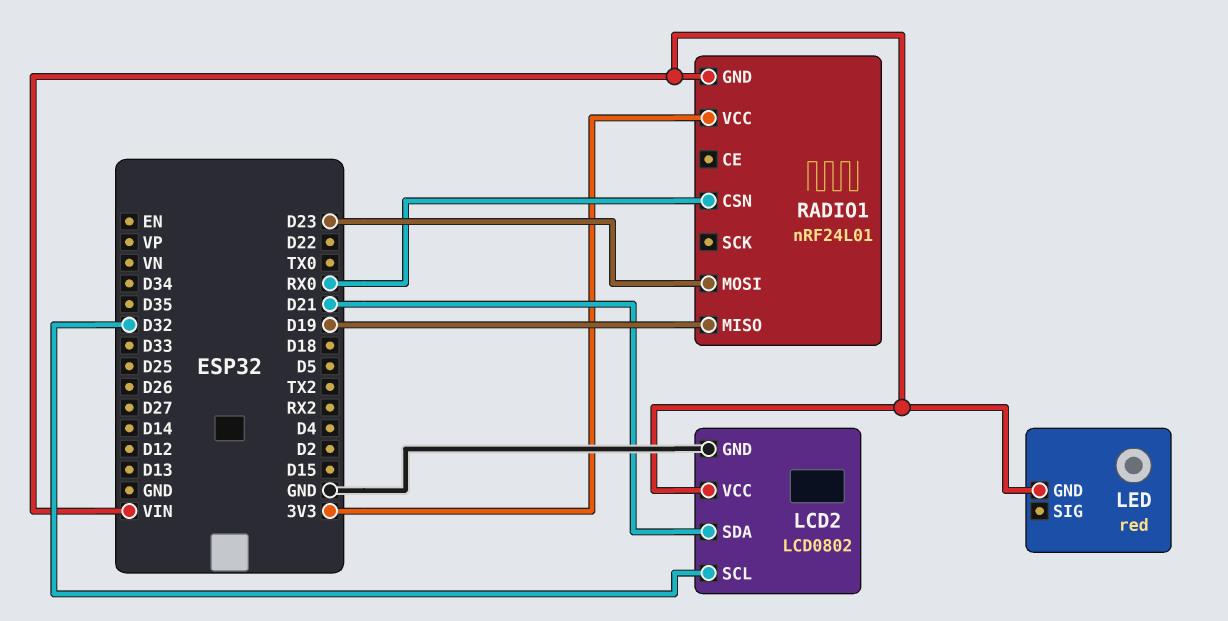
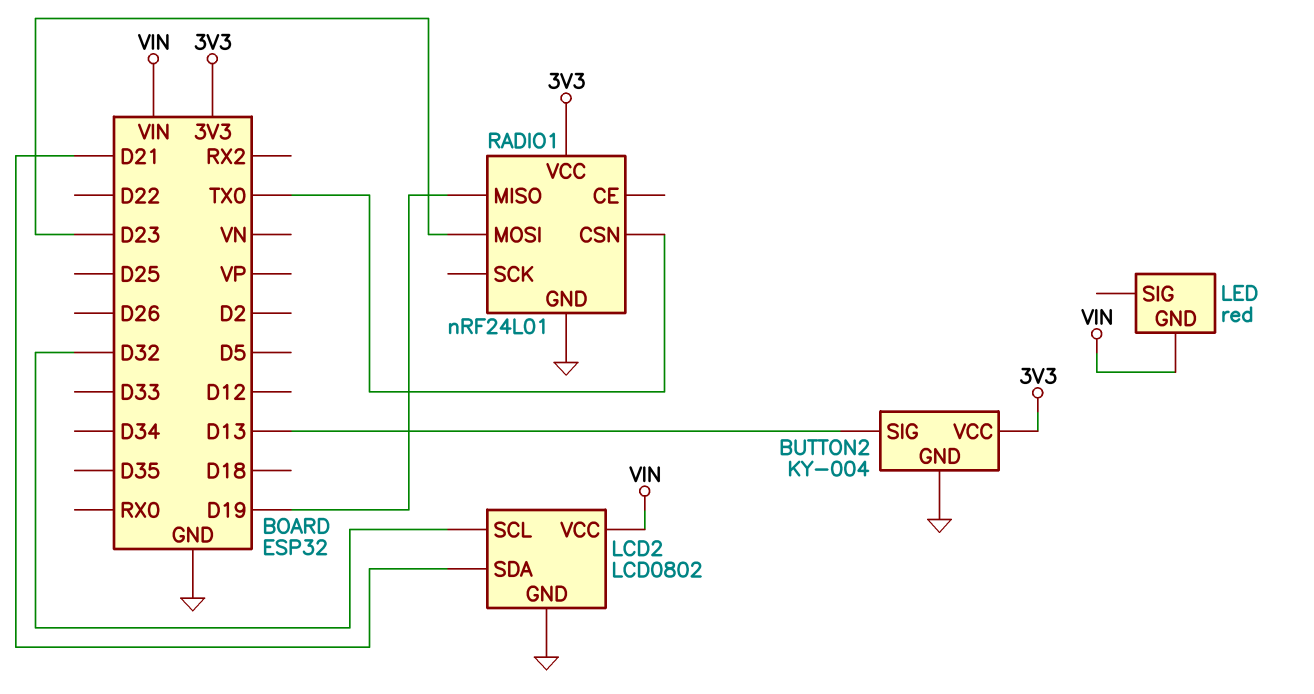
BUTTON2: none -> KY-004
BUTTON2 pin GND: none -> GND
BUTTON2 pin SIG: none -> D13
BUTTON2 pin VCC: none -> 3V3
RADIO1 pin CSN: RX0 -> TX0
RADIO1 pin GND: VIN -> GND

